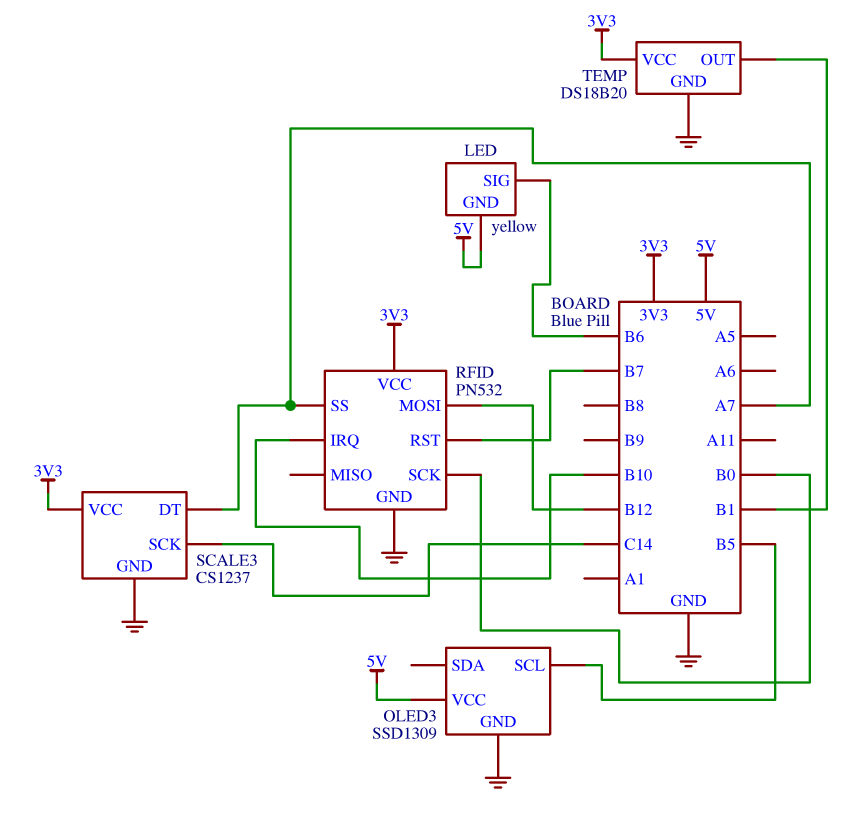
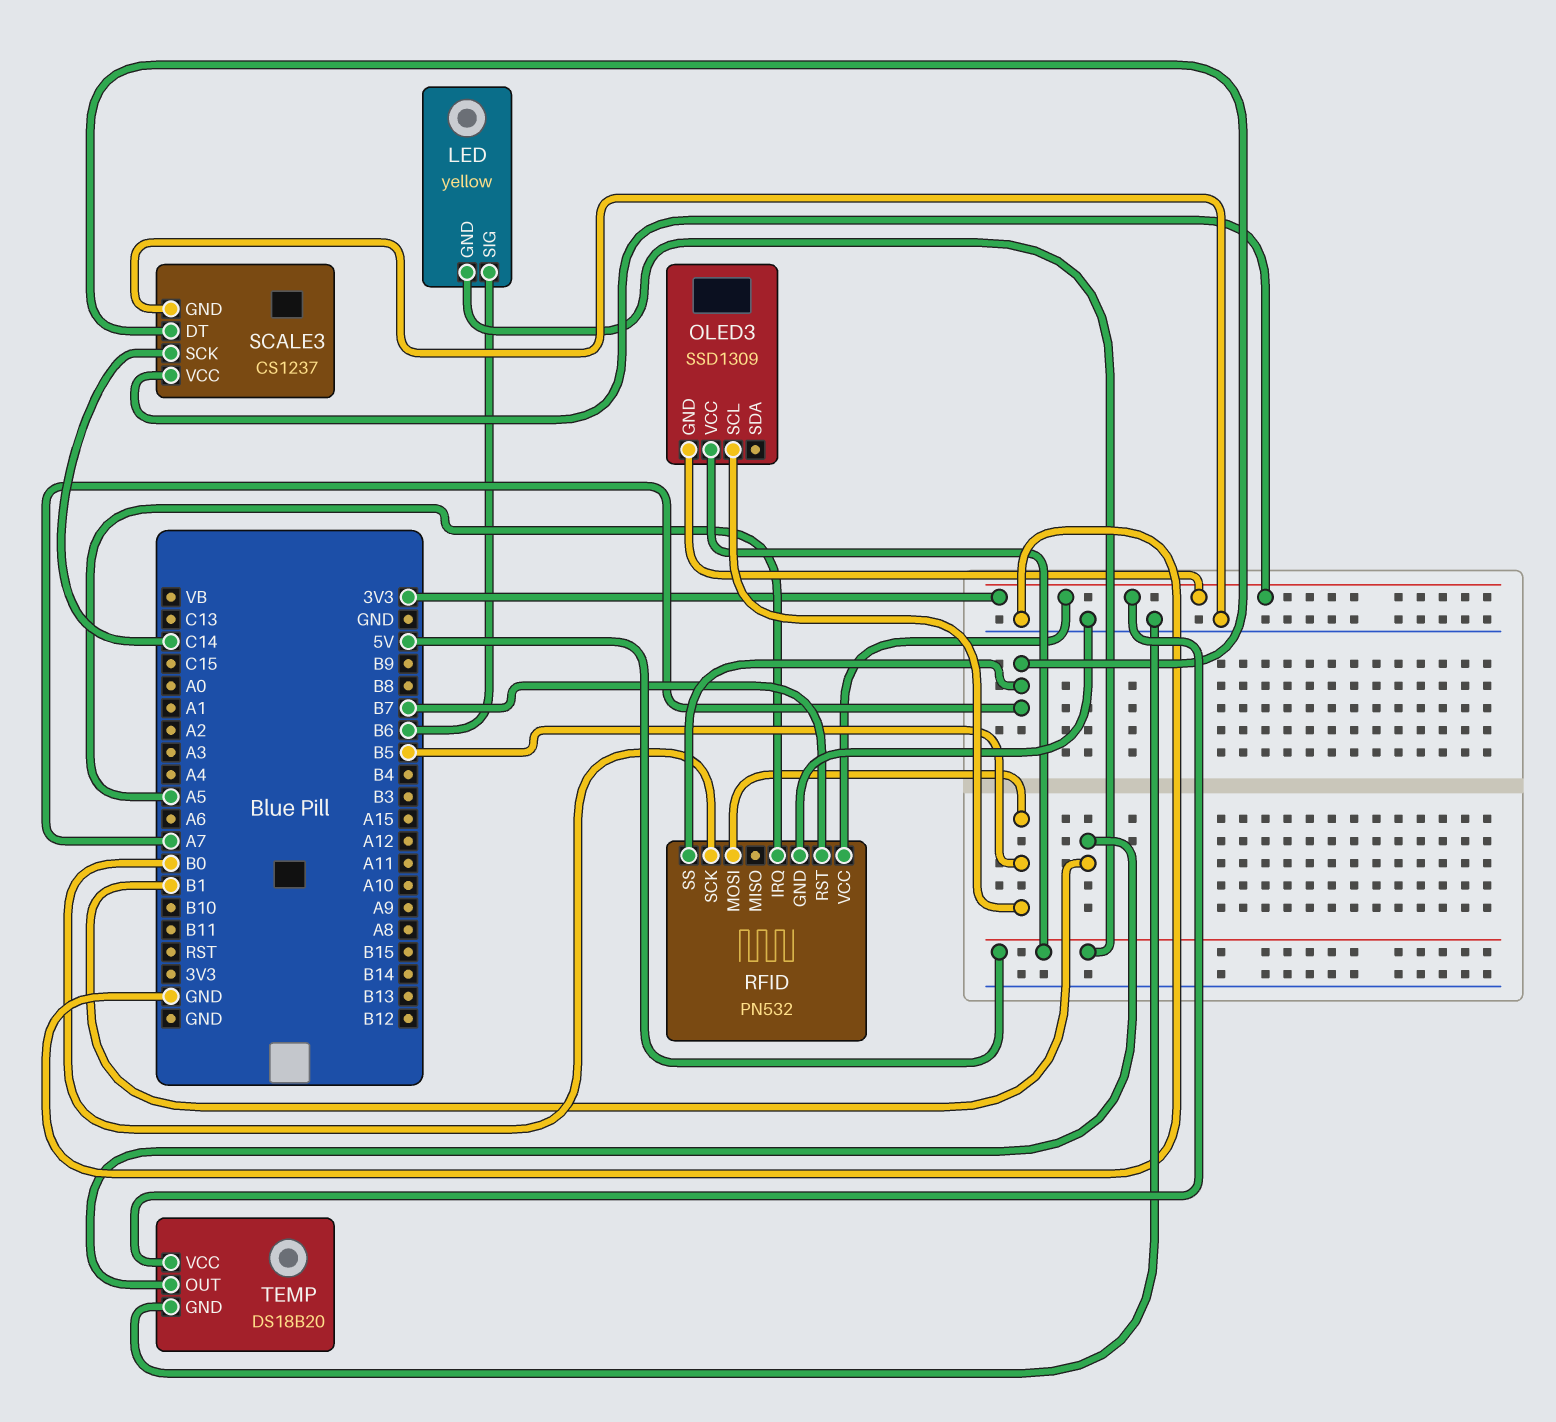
OLED3 pin GND: GND -> 3V3
RFID pin IRQ: B10 -> A5
RFID pin MOSI: B12 -> B5

